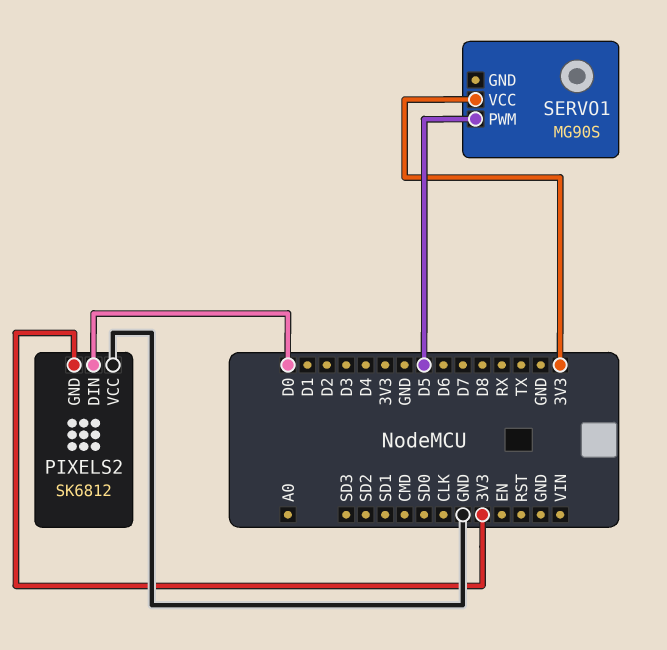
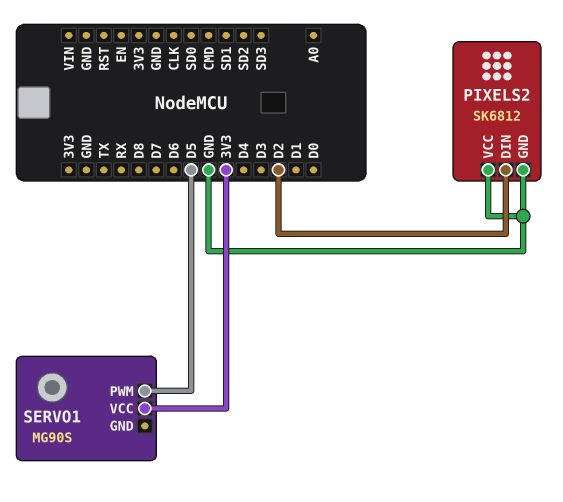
PIXELS2 pin DIN: D0 -> D2
PIXELS2 pin GND: 3V3 -> GND

